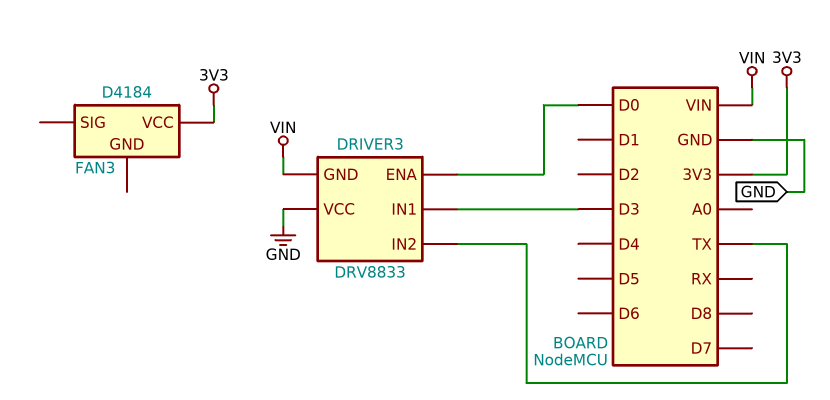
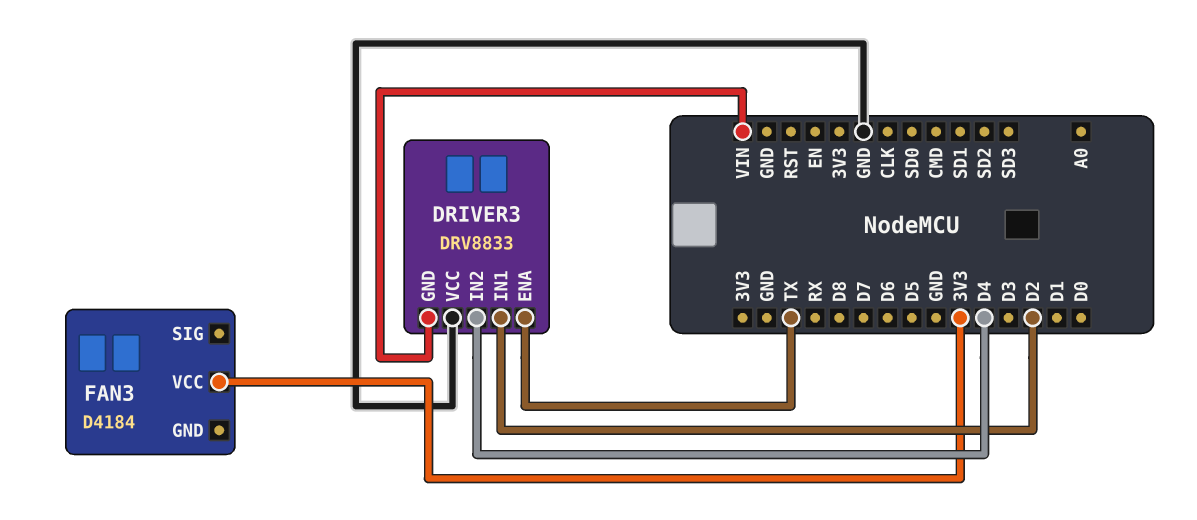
DRIVER3 pin ENA: D0 -> TX
DRIVER3 pin IN1: D3 -> D2
DRIVER3 pin IN2: TX -> D4

